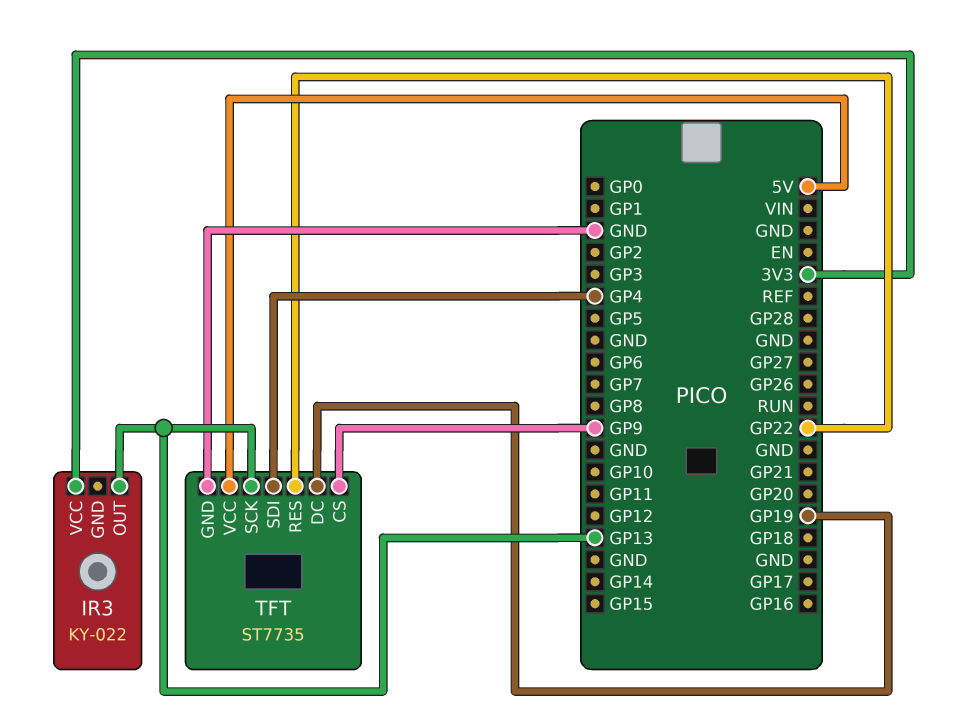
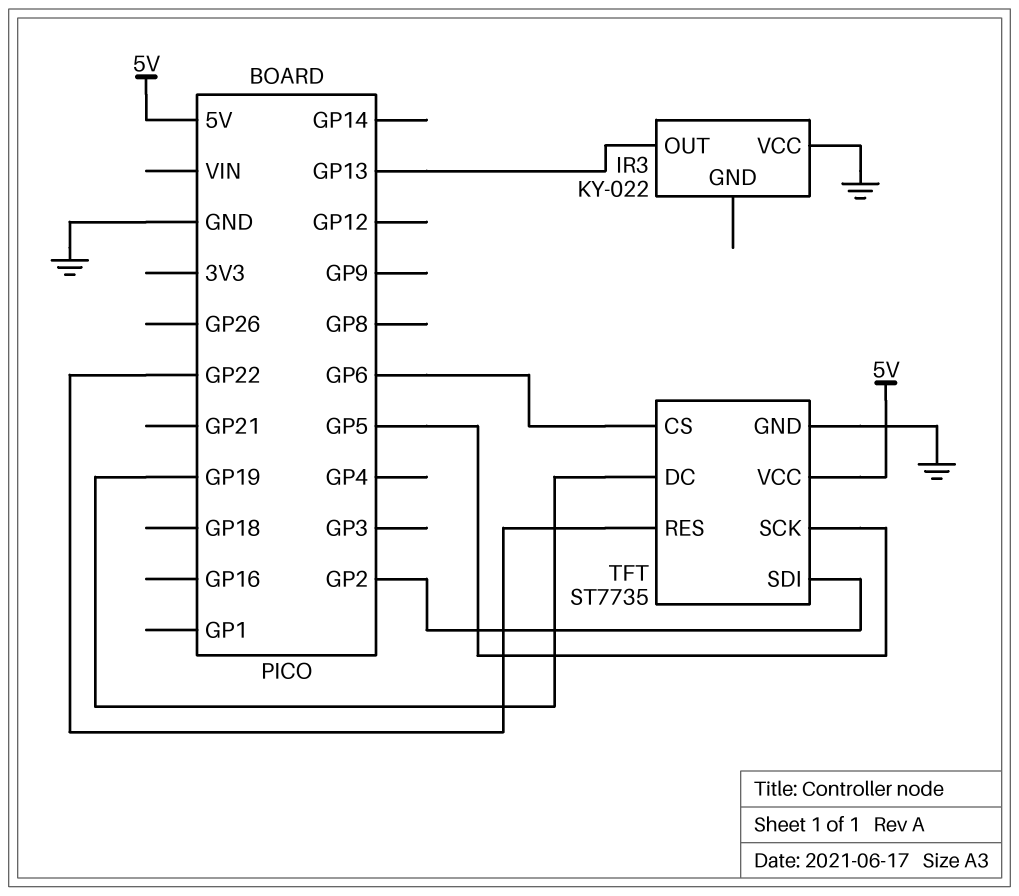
IR3 pin VCC: 3V3 -> GND
TFT pin CS: GP9 -> GP6
TFT pin SCK: GP13 -> GP5
TFT pin SDI: GP4 -> GP2

